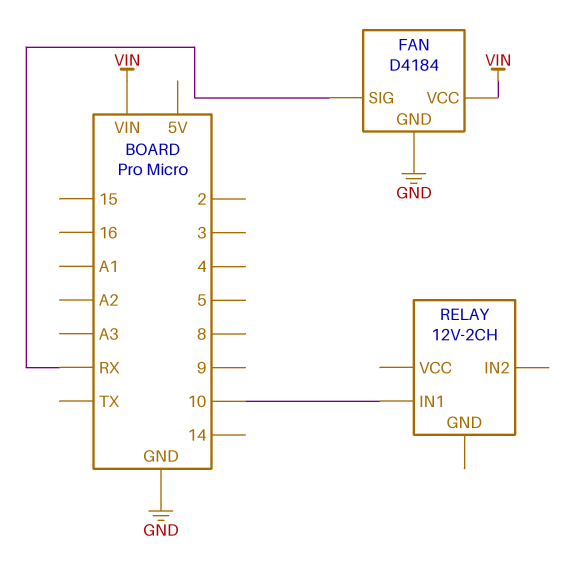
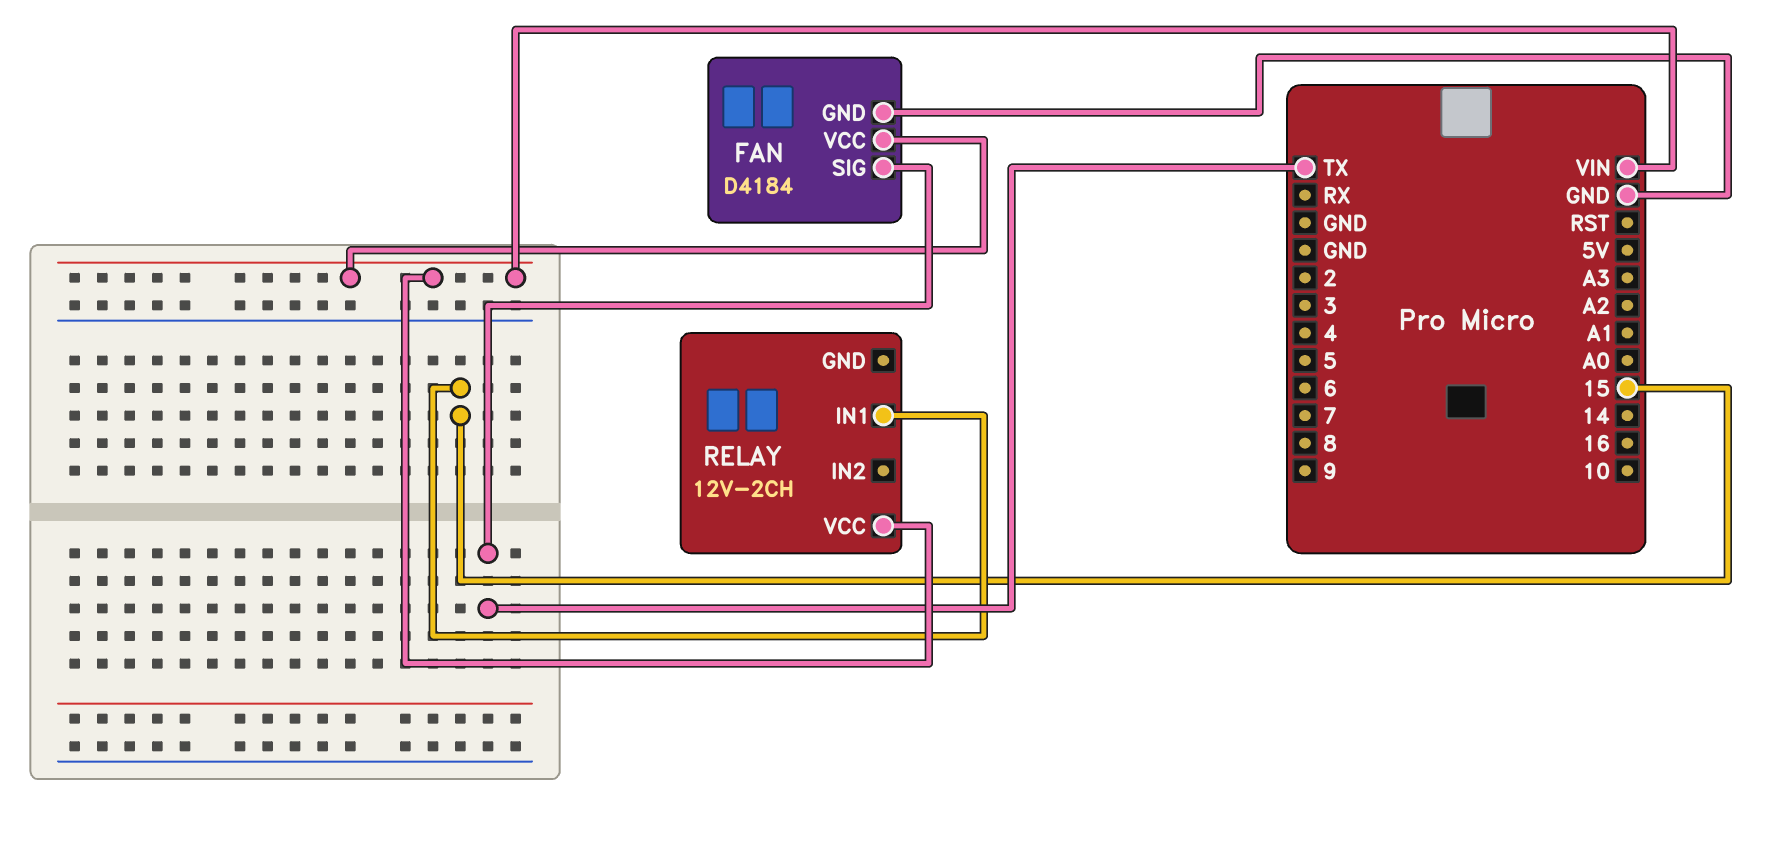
FAN pin SIG: RX -> TX
RELAY pin IN1: 10 -> 15
RELAY pin VCC: none -> VIN

